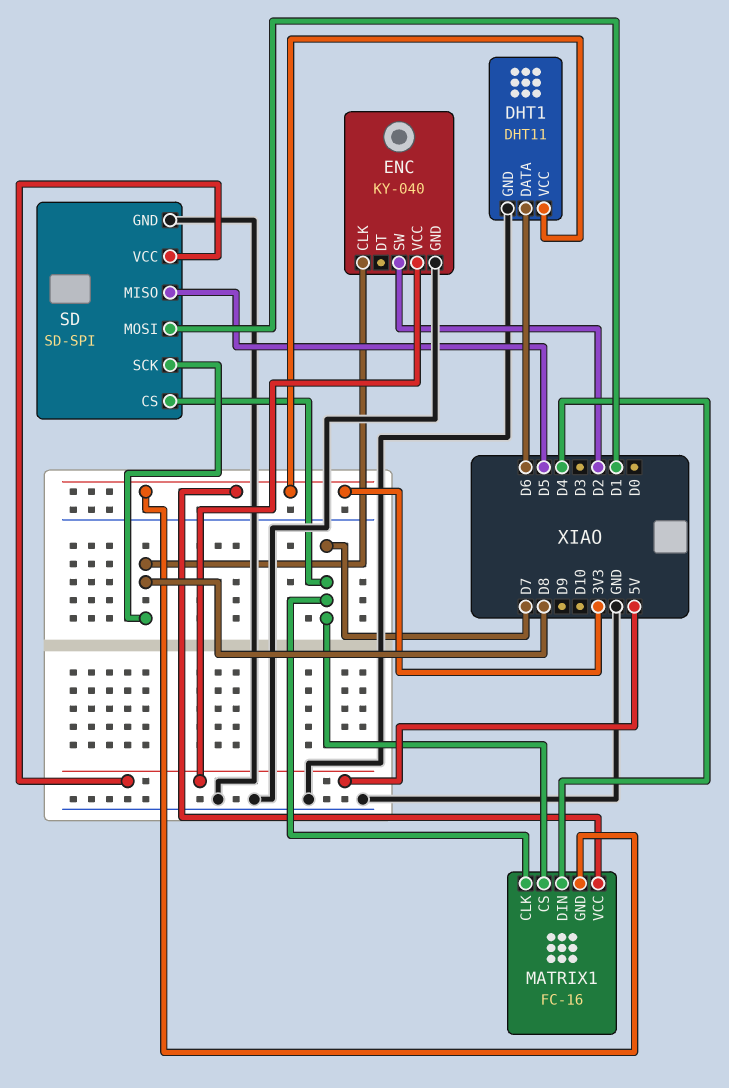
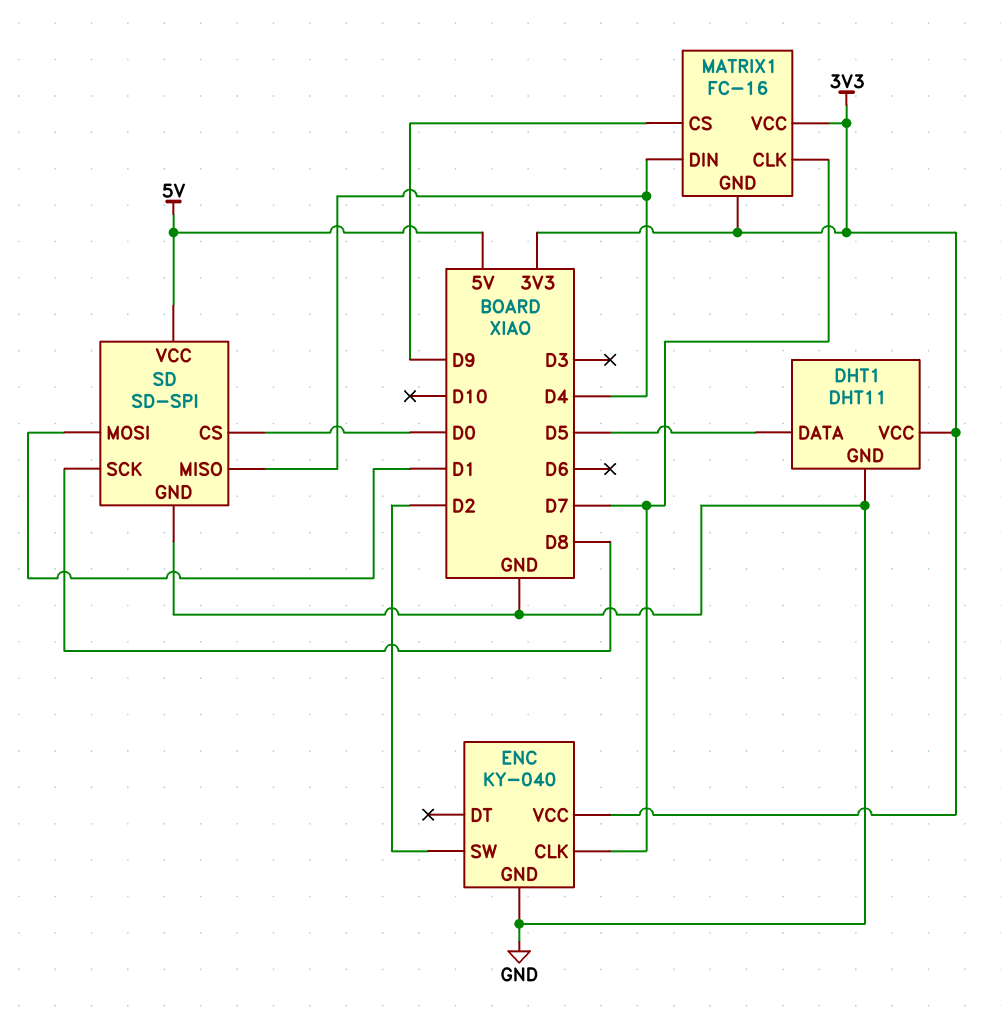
DHT1 pin DATA: D6 -> D5
ENC pin CLK: D8 -> D7
ENC pin VCC: 5V -> 3V3
MATRIX1 pin CS: D7 -> D9
SD pin CS: D7 -> D0
SD pin MISO: D5 -> D4

